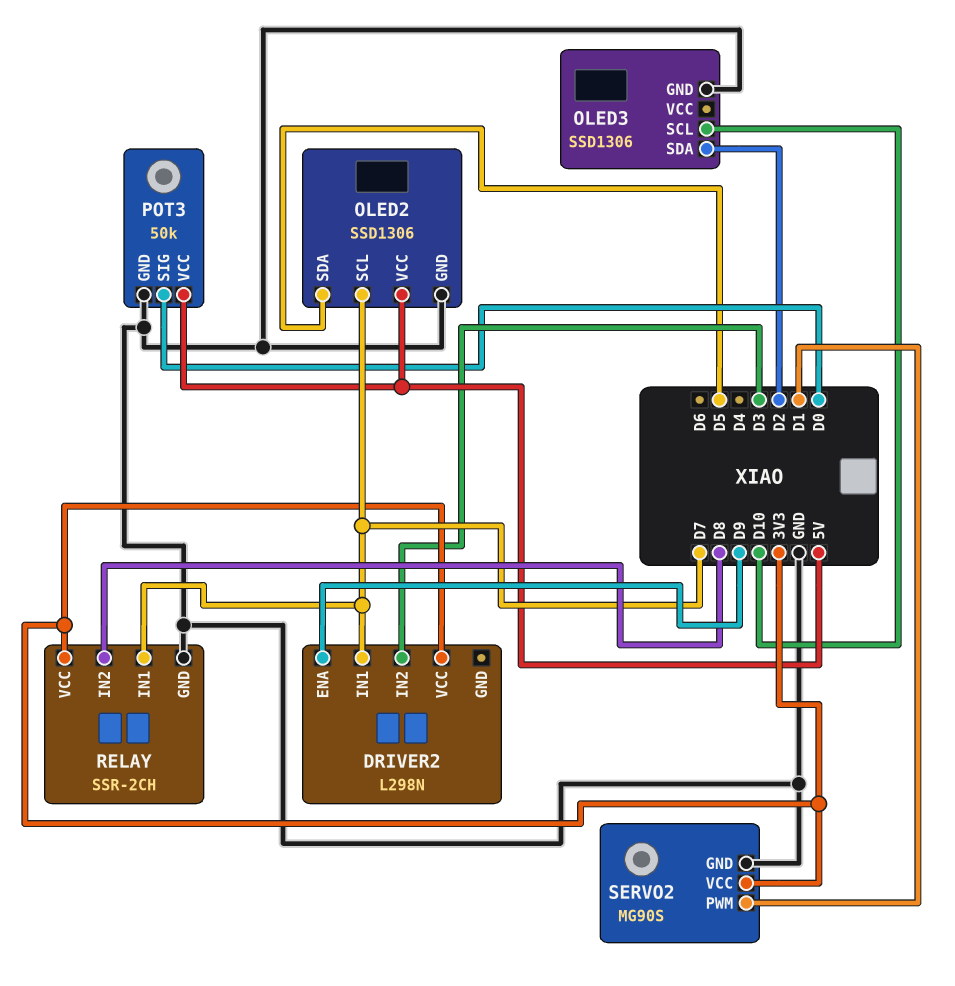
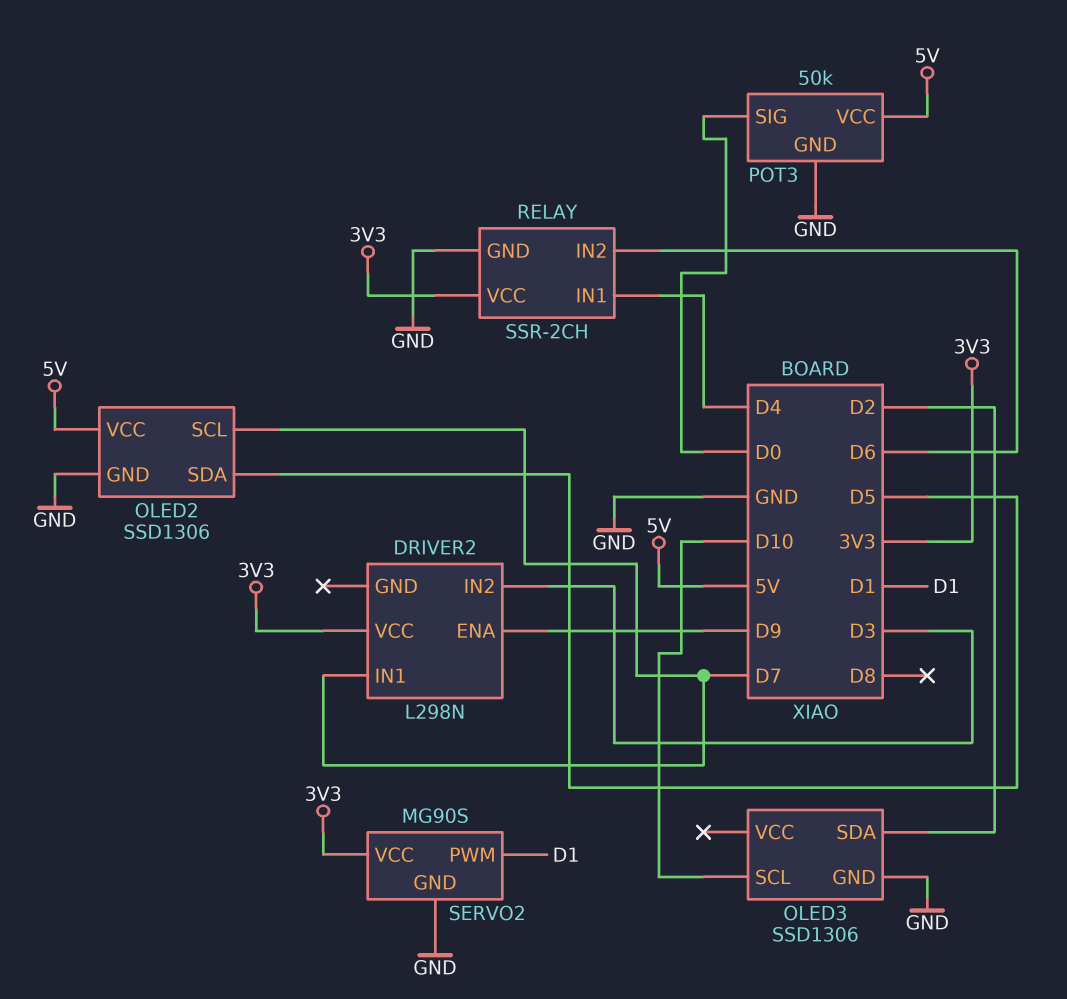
RELAY pin IN1: D7 -> D4
RELAY pin IN2: D8 -> D6

